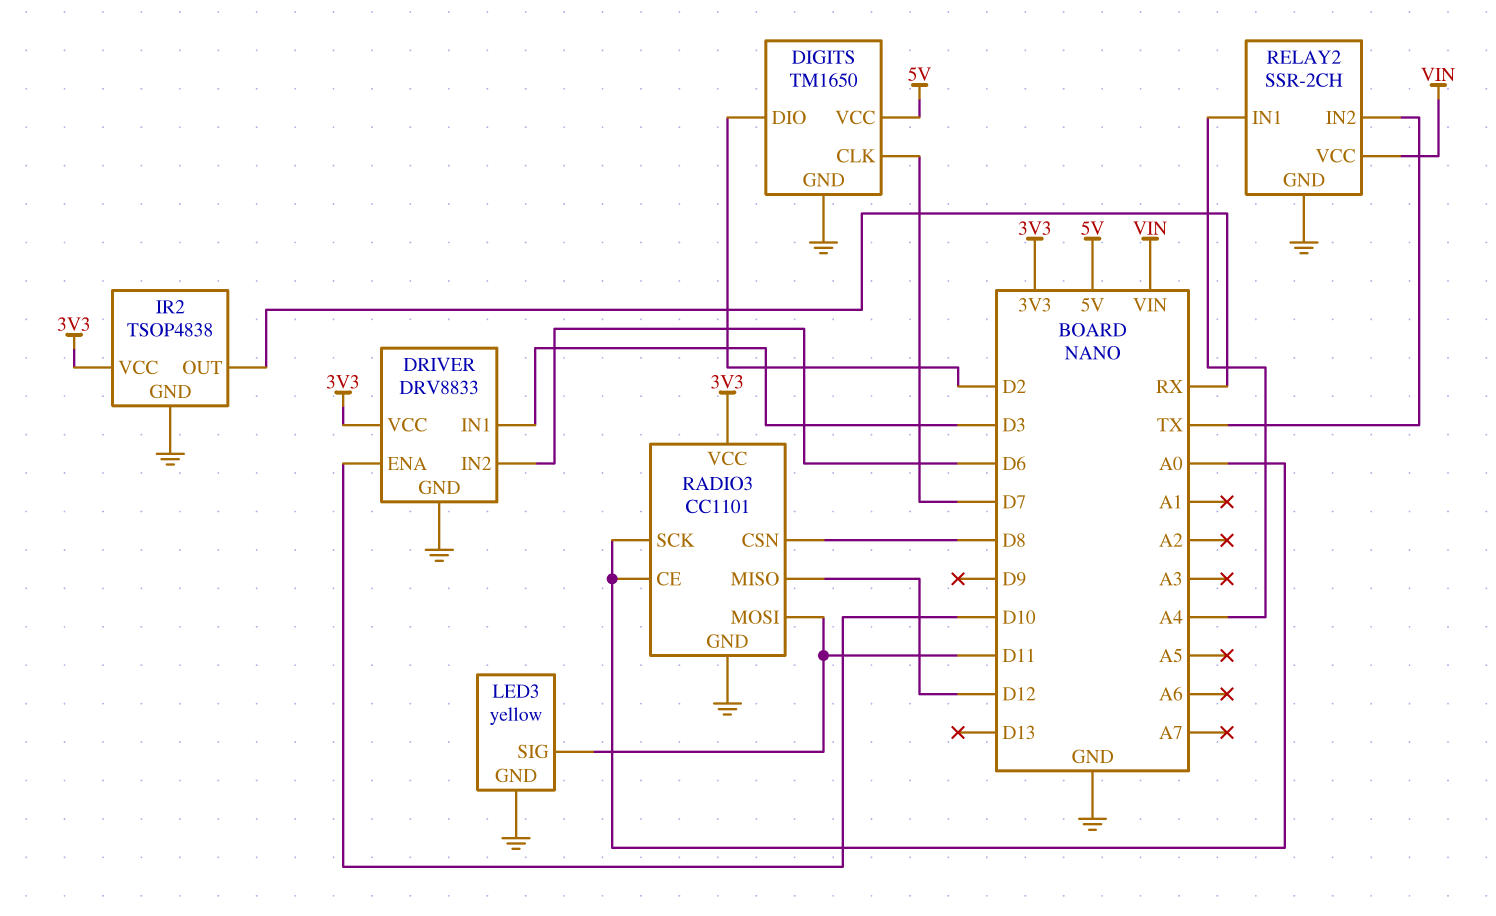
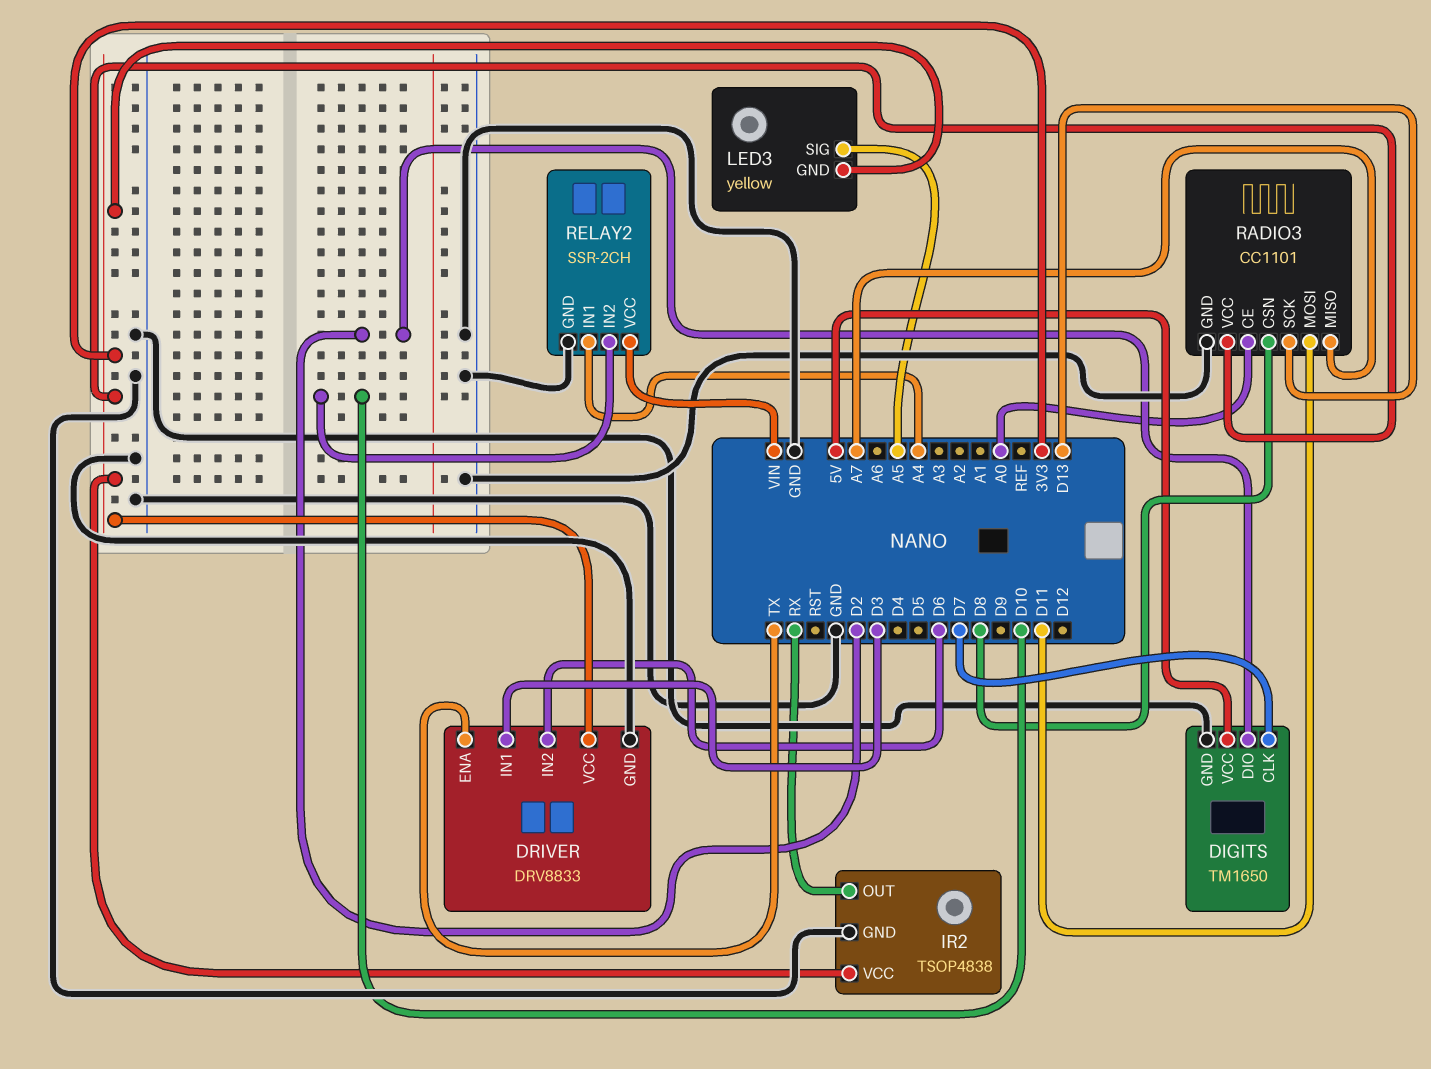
DRIVER pin ENA: D10 -> TX
LED3 pin GND: GND -> 3V3
LED3 pin SIG: D11 -> A5
RADIO3 pin MISO: D12 -> A7
RADIO3 pin SCK: A0 -> D13
RELAY2 pin IN2: TX -> D10

